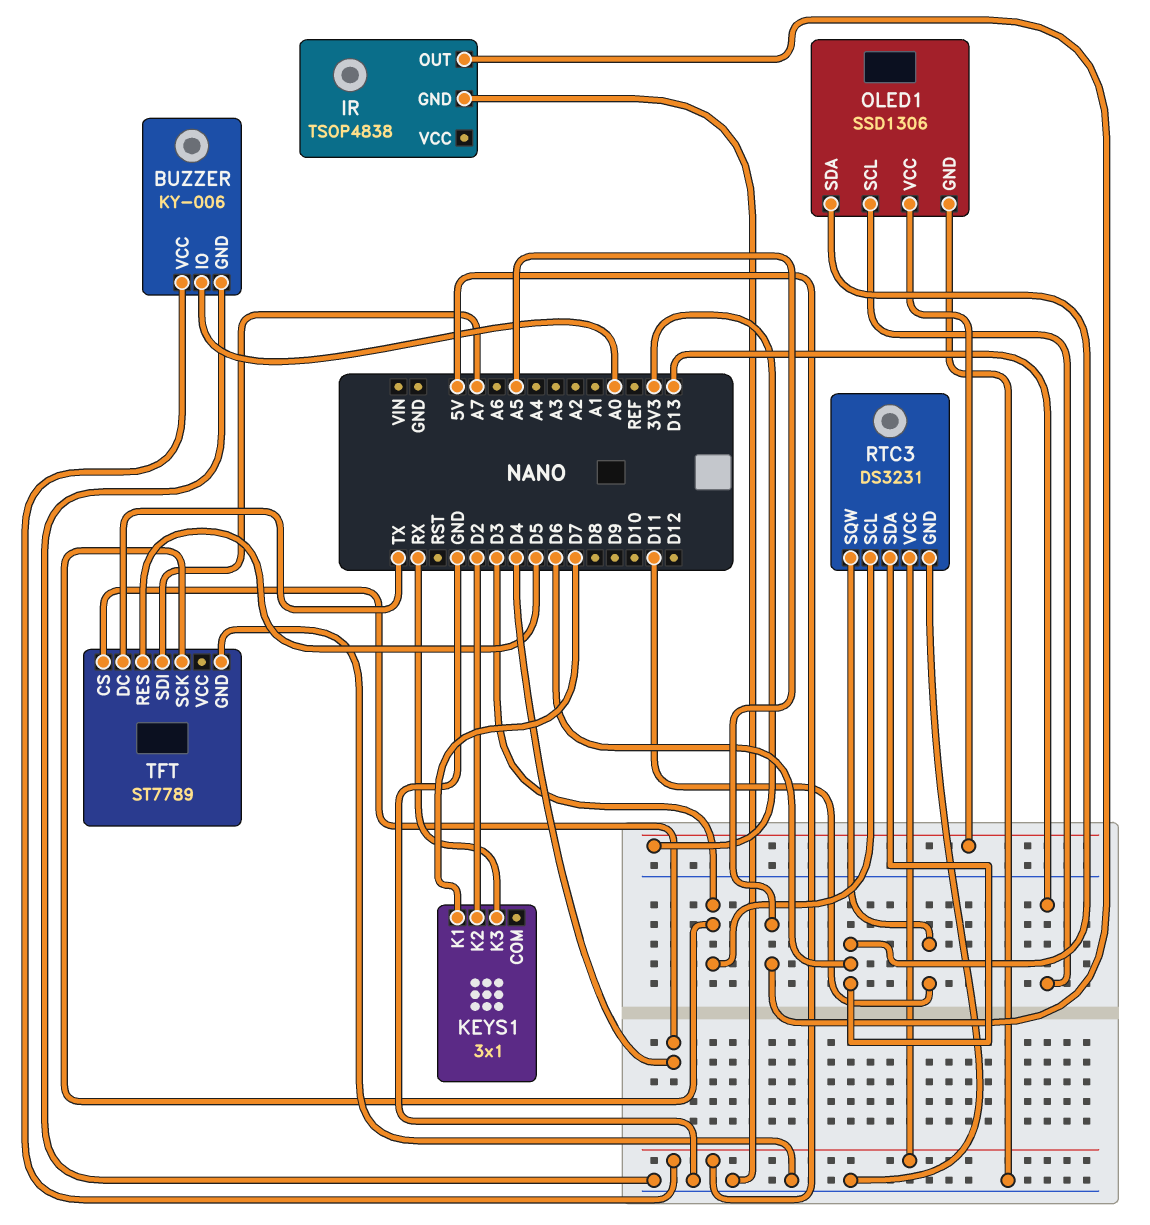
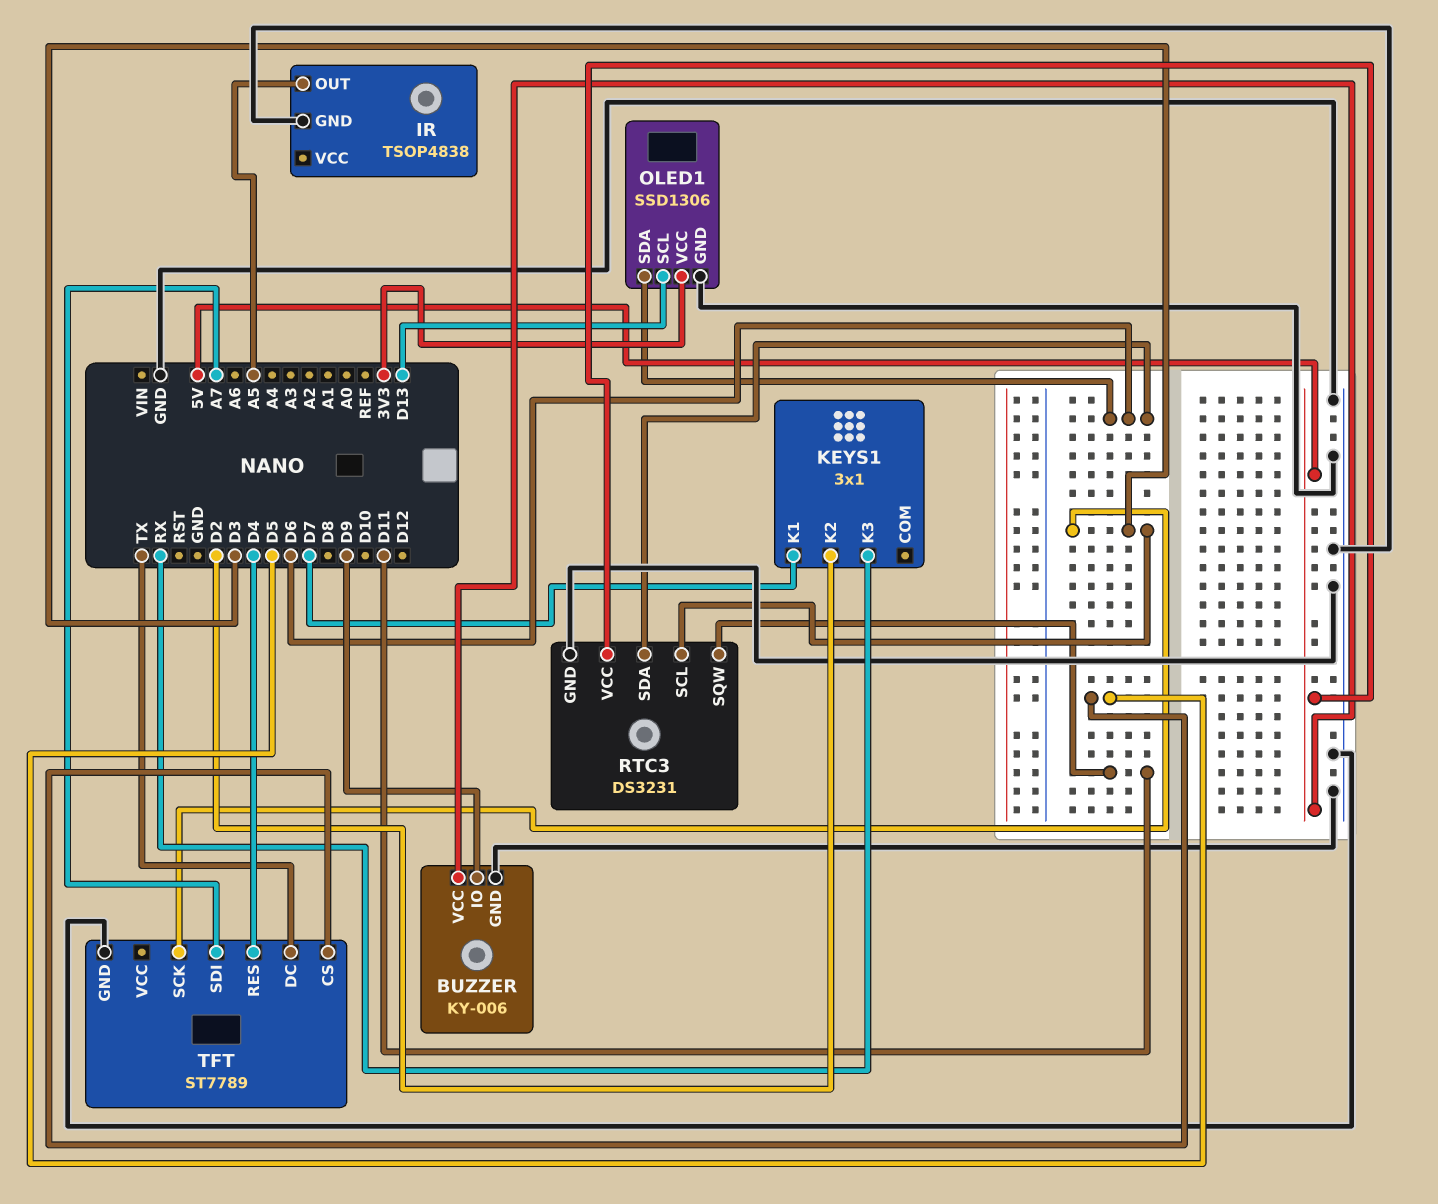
BUZZER pin IO: A0 -> D9
TFT pin CS: D4 -> D5
TFT pin RES: D5 -> D4

